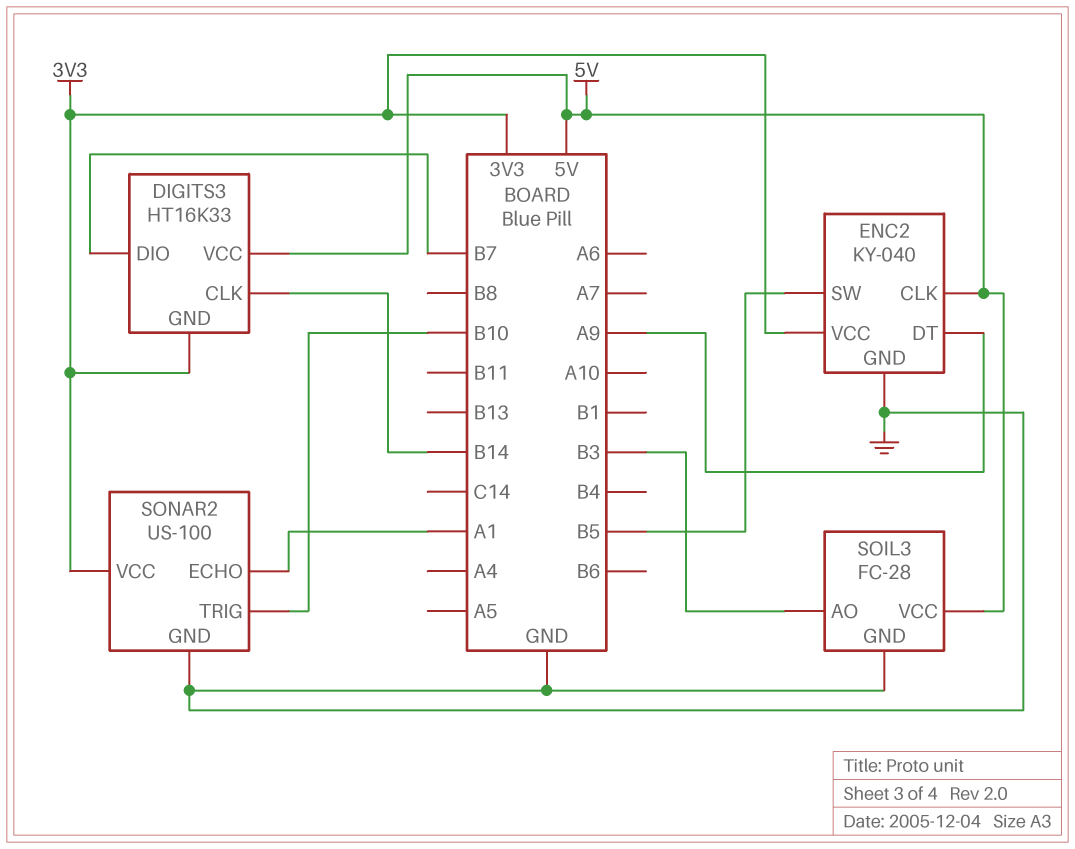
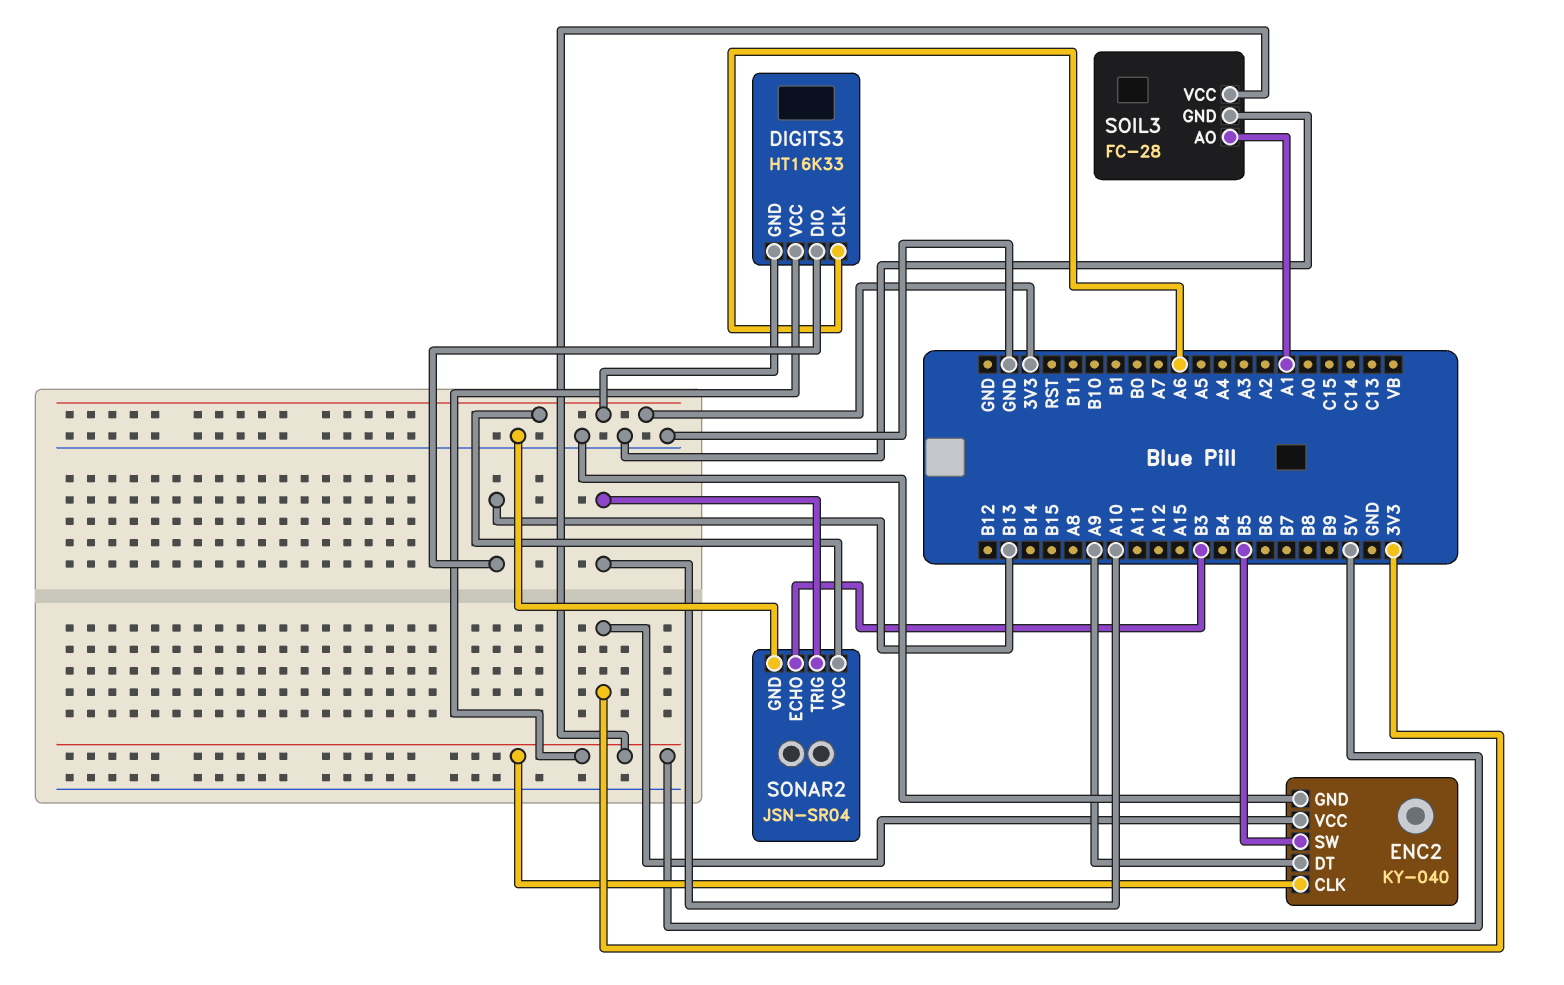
DIGITS3 pin CLK: B14 -> A6
DIGITS3 pin DIO: B7 -> B13
SOIL3 pin AO: B3 -> A1
SONAR2: US-100 -> JSN-SR04
SONAR2 pin ECHO: A1 -> B3
SONAR2 pin TRIG: B10 -> A10

